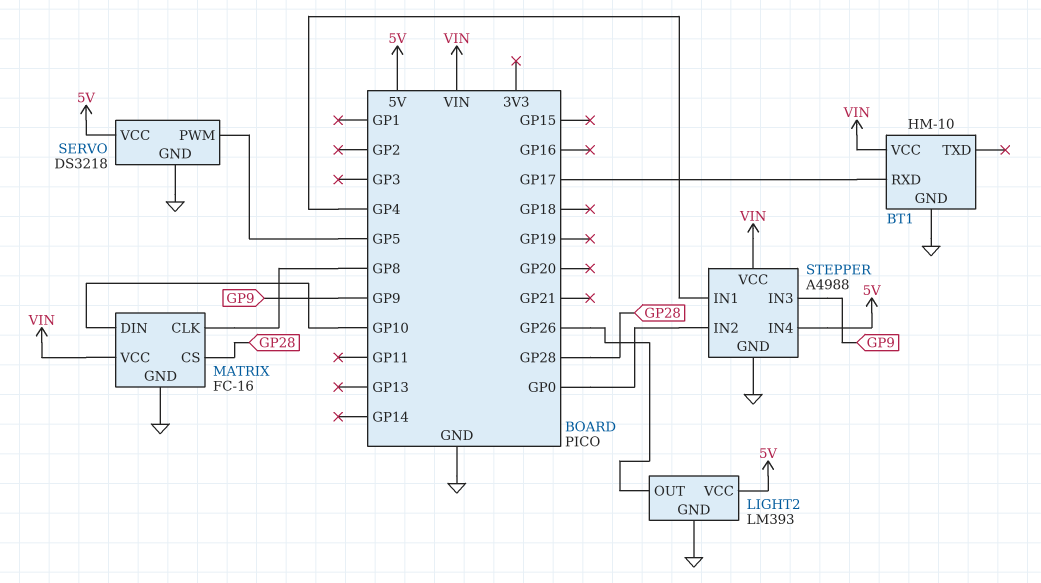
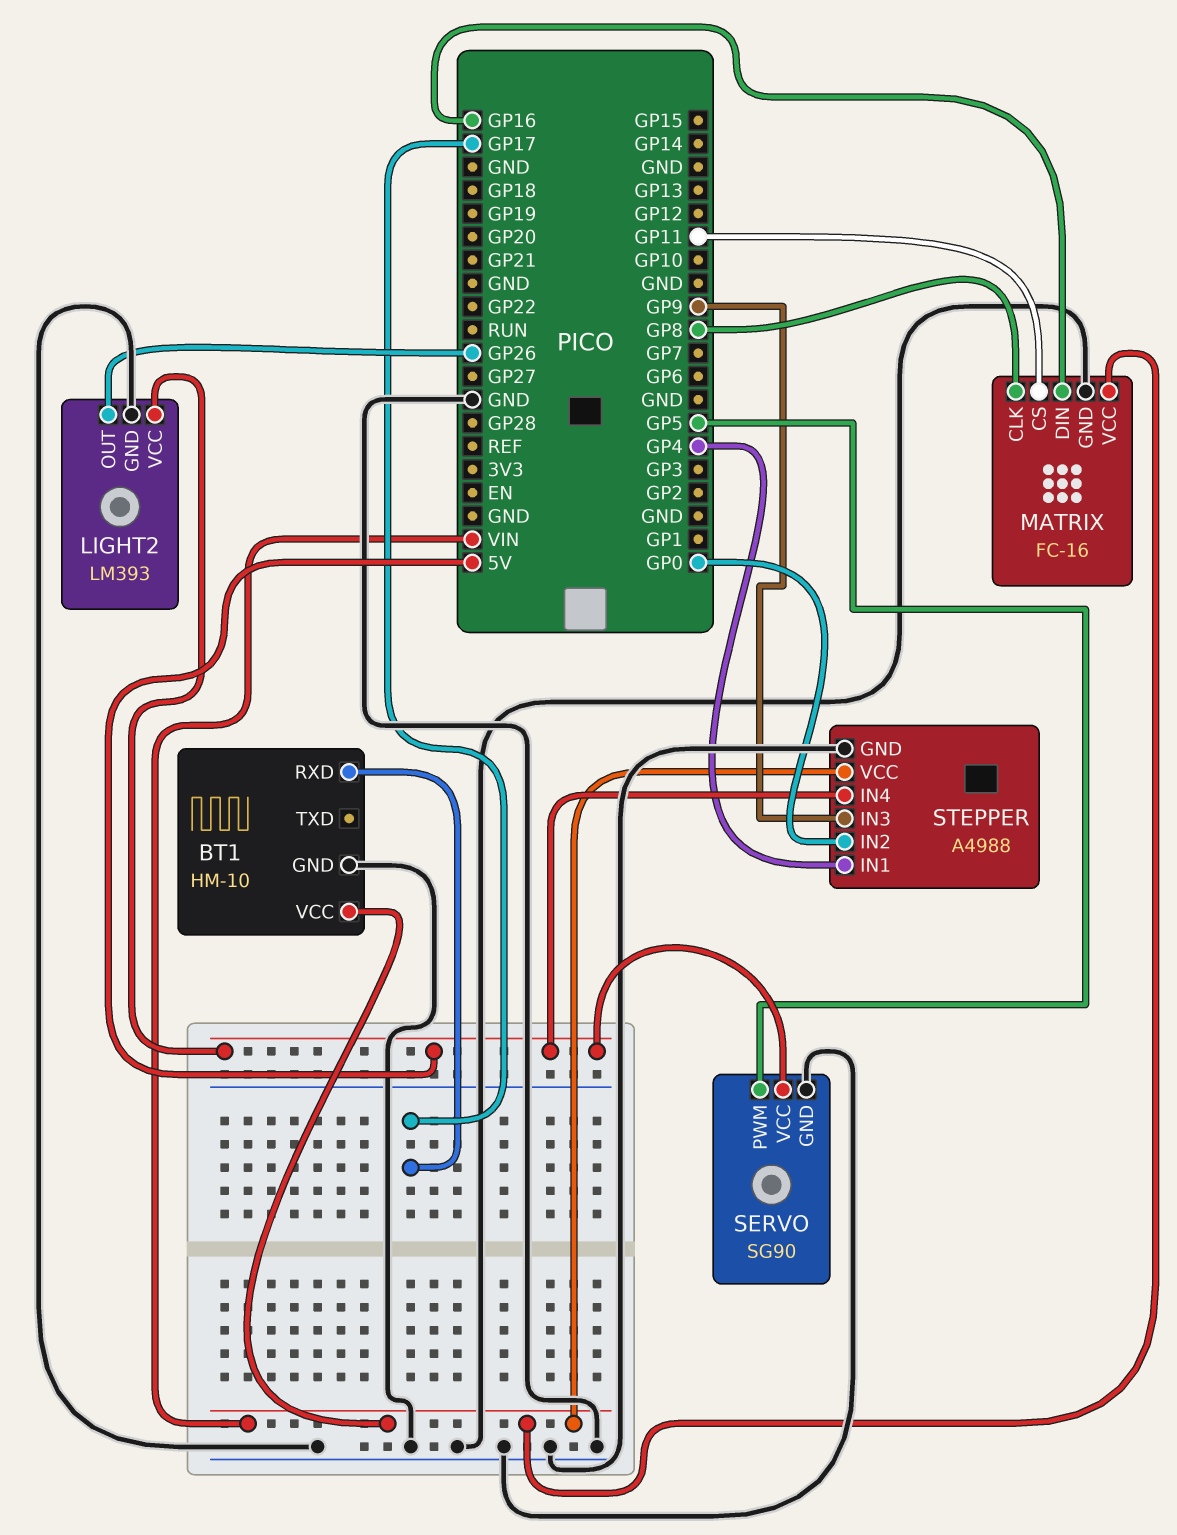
MATRIX pin CS: GP28 -> GP11
MATRIX pin DIN: GP10 -> GP16
SERVO: DS3218 -> SG90

